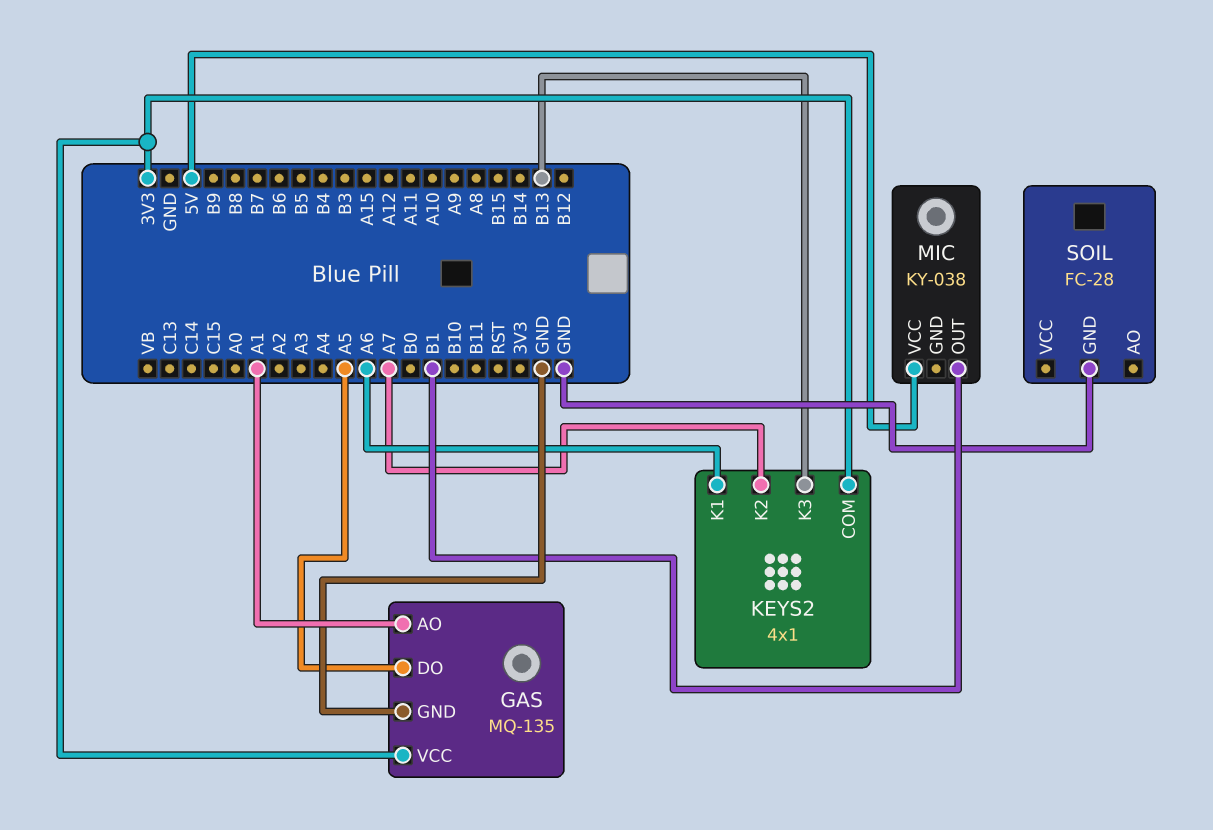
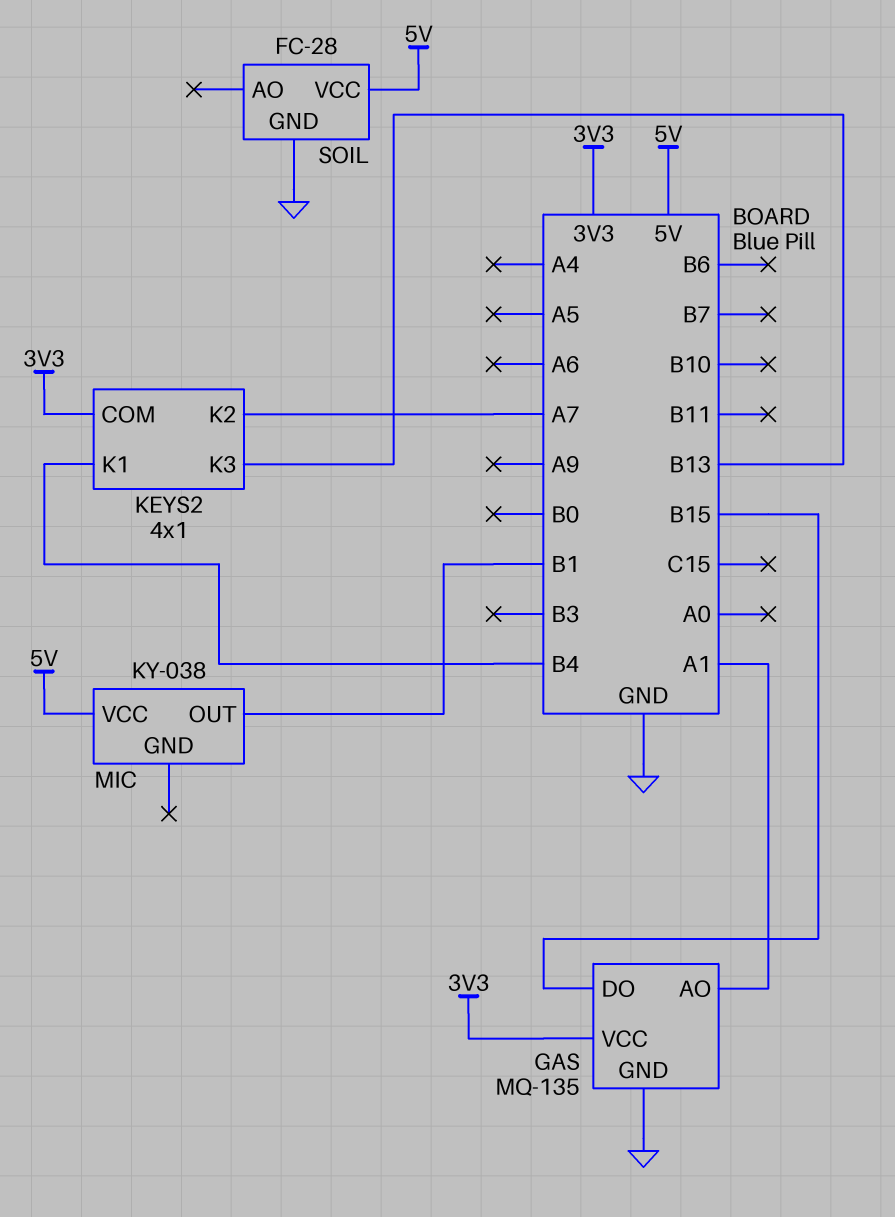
GAS pin DO: A5 -> B15
KEYS2 pin K1: A6 -> B4
SOIL pin VCC: none -> 5V

